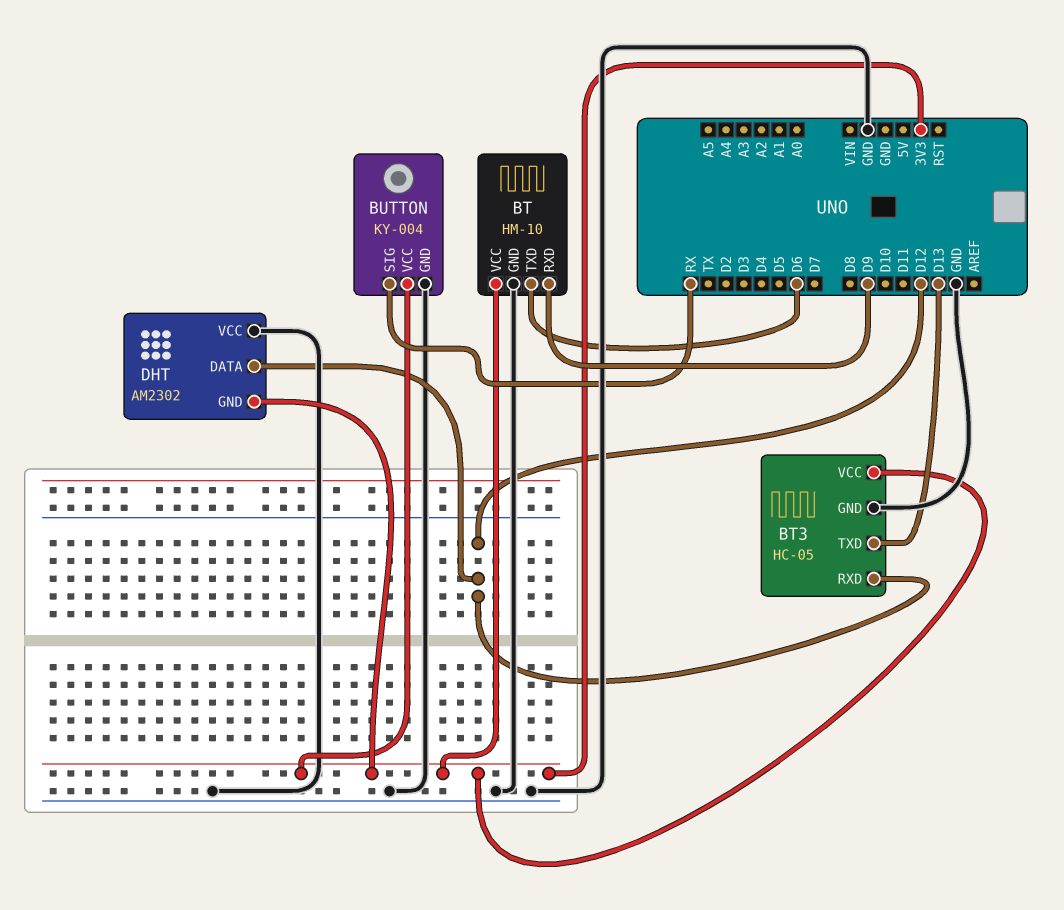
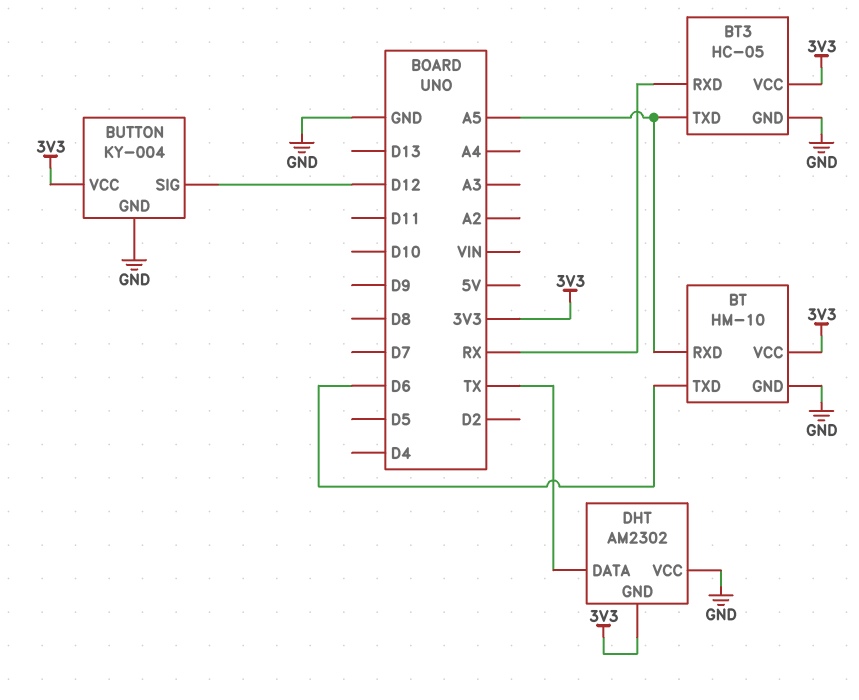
BT pin RXD: D9 -> A5
BT3 pin RXD: D12 -> RX
BT3 pin TXD: D13 -> A5
BUTTON pin SIG: RX -> D12
DHT pin DATA: D12 -> TX

